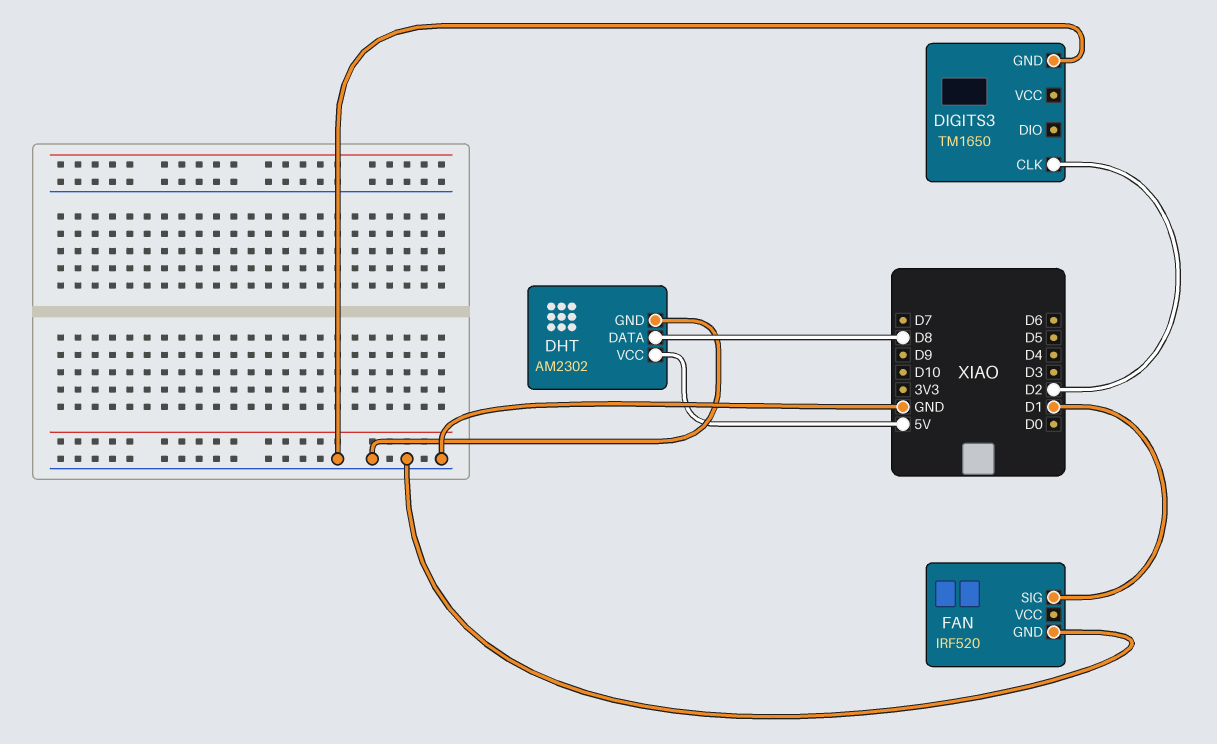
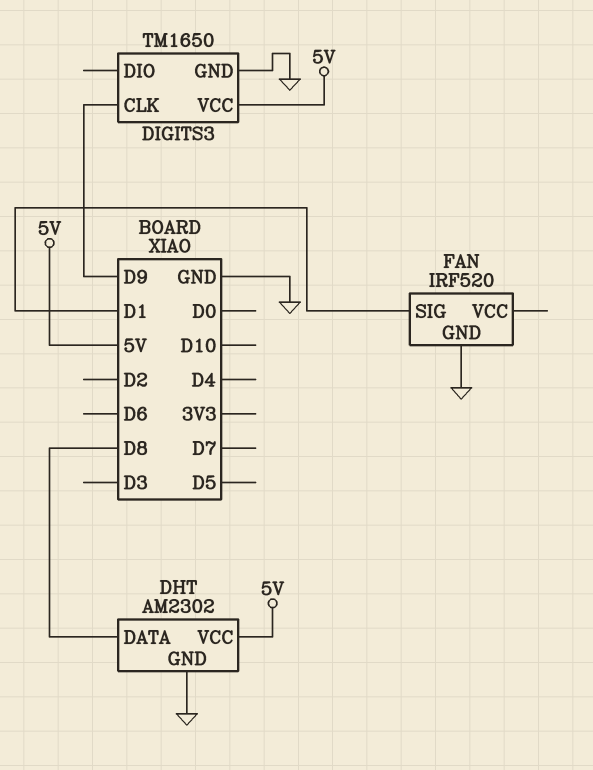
DIGITS3 pin CLK: D2 -> D9
DIGITS3 pin VCC: none -> 5V

